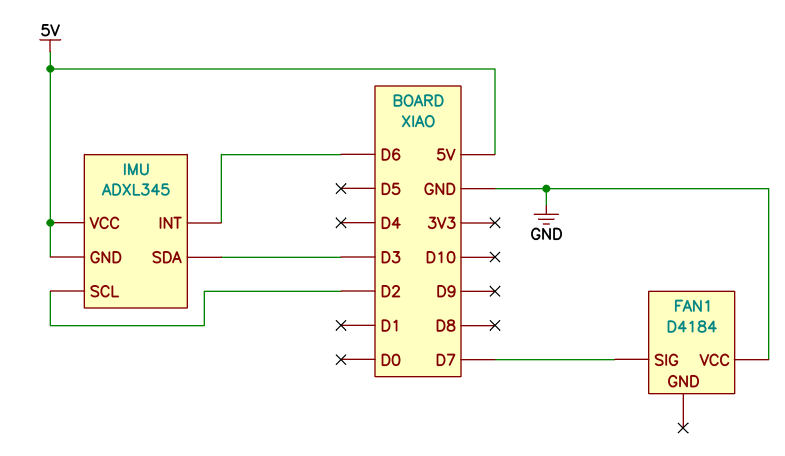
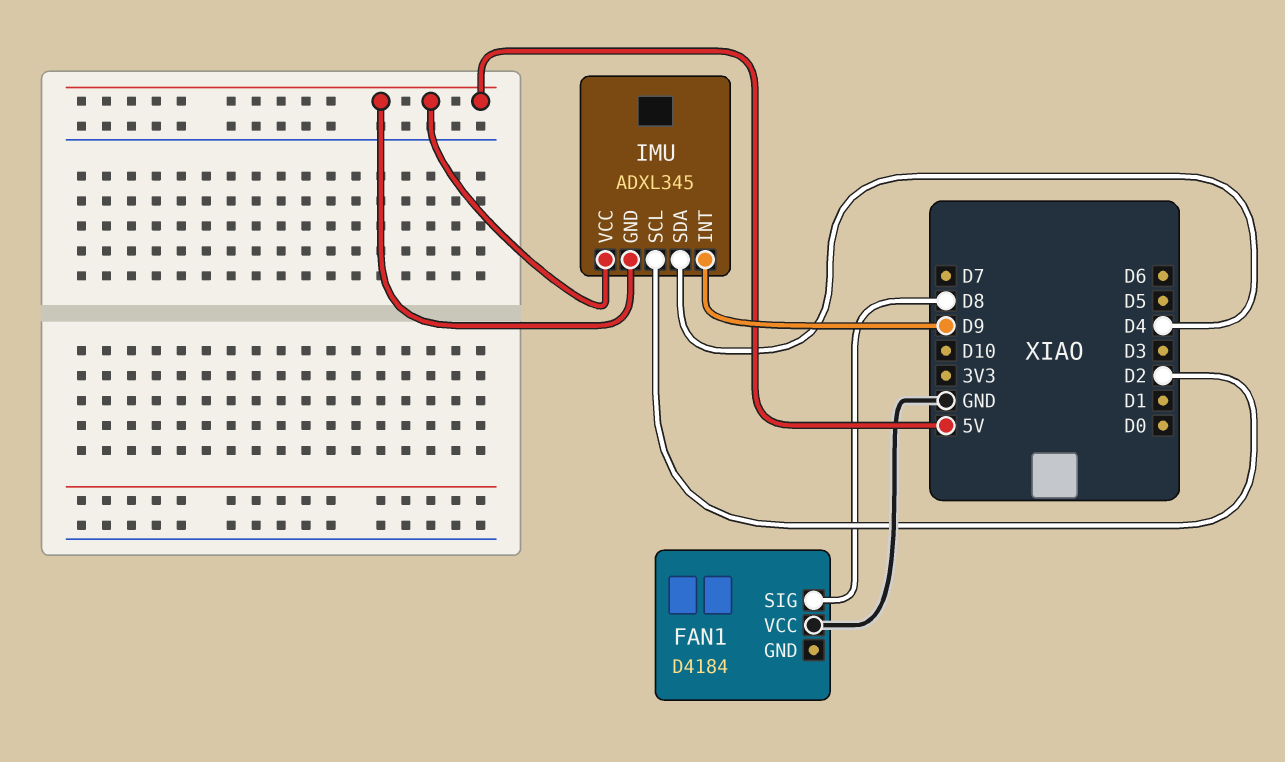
FAN1 pin SIG: D7 -> D8
IMU pin INT: D6 -> D9
IMU pin SDA: D3 -> D4

